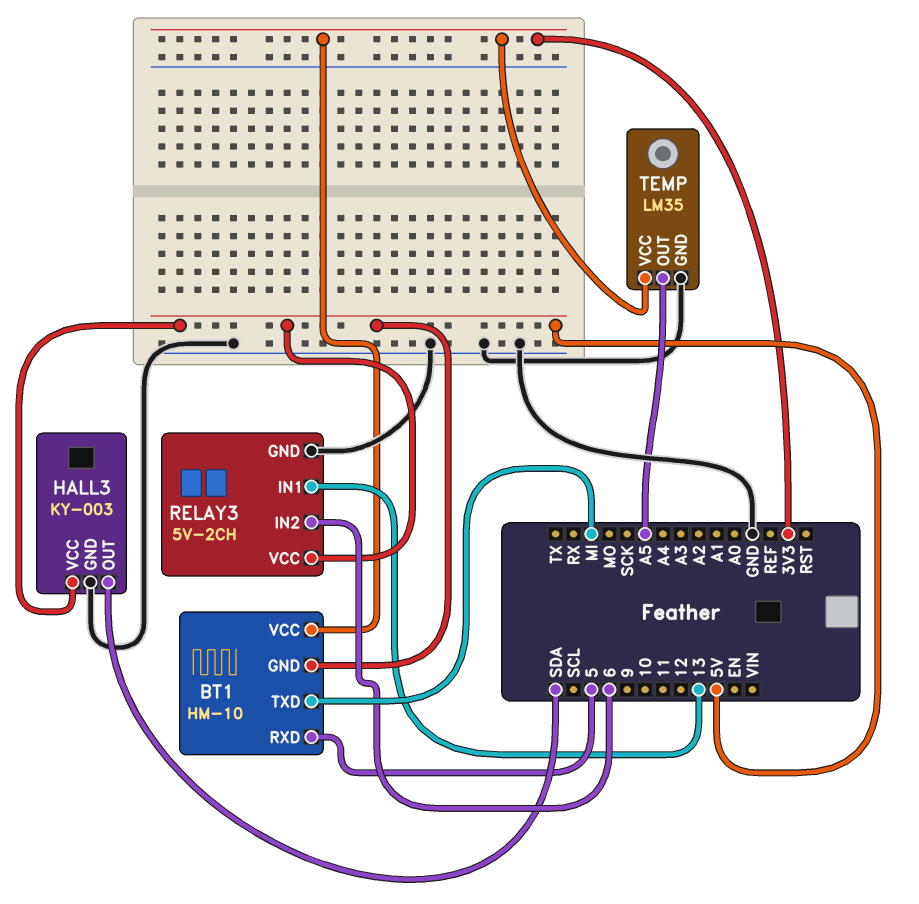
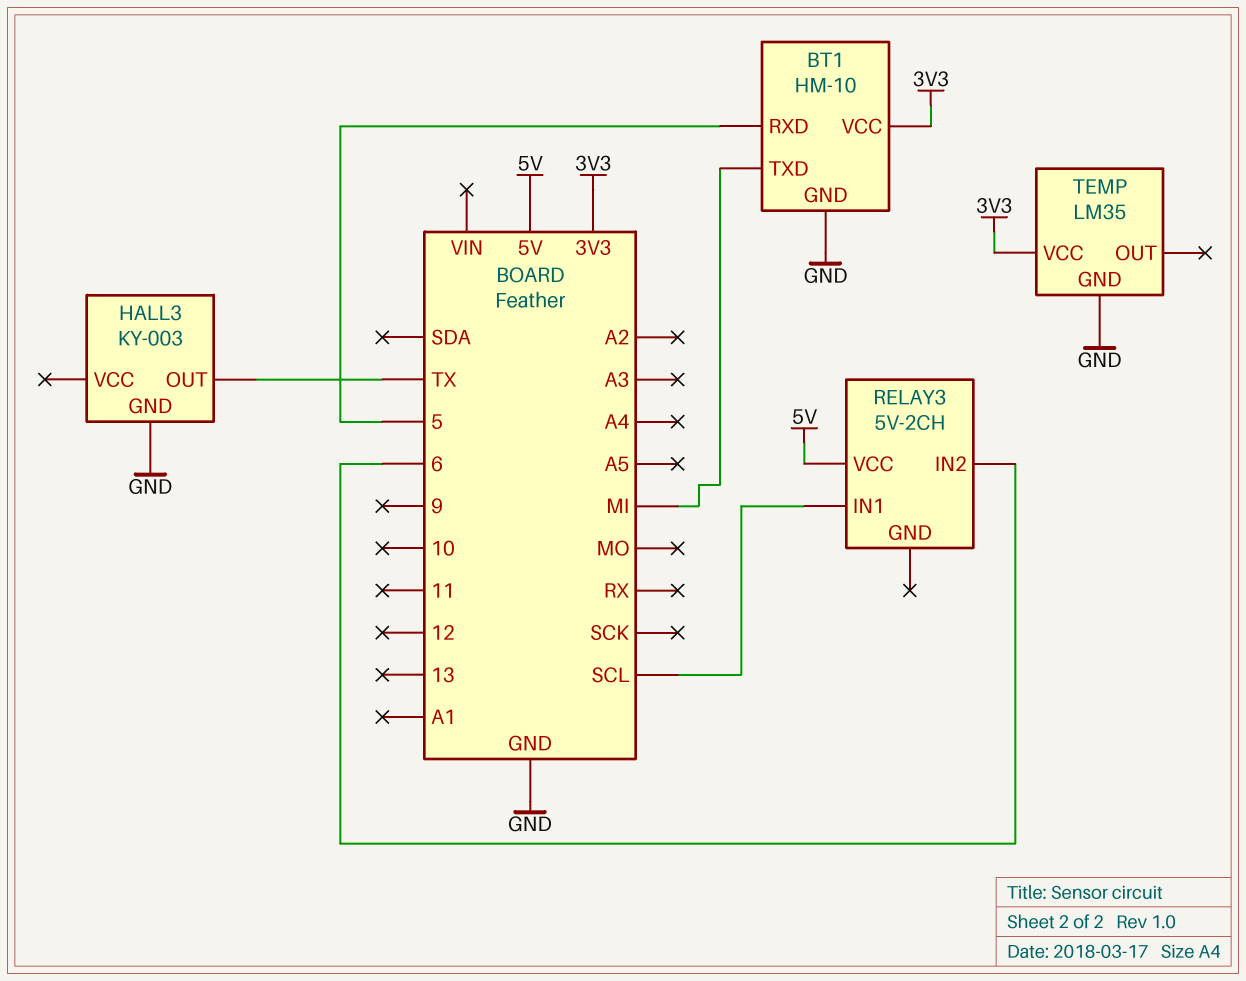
BT1 pin GND: 5V -> GND
HALL3 pin OUT: SDA -> TX
HALL3 pin VCC: 5V -> none
RELAY3 pin GND: GND -> none
RELAY3 pin IN1: 13 -> SCL
TEMP pin OUT: A5 -> none

